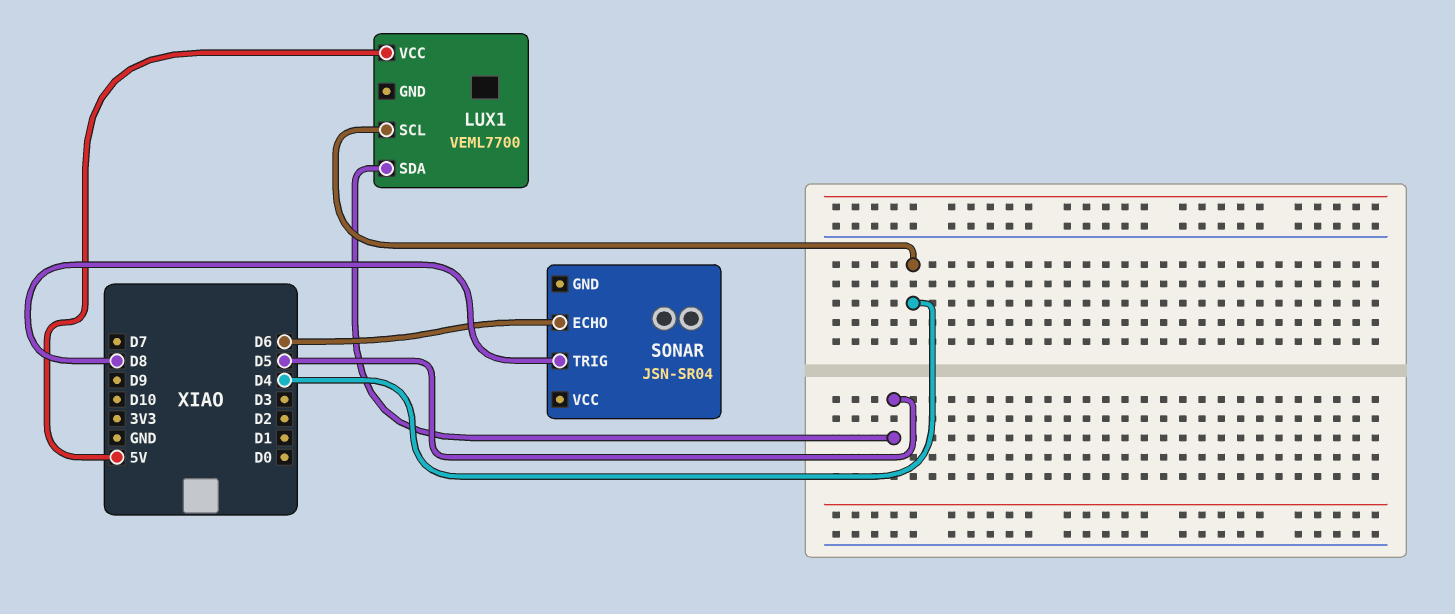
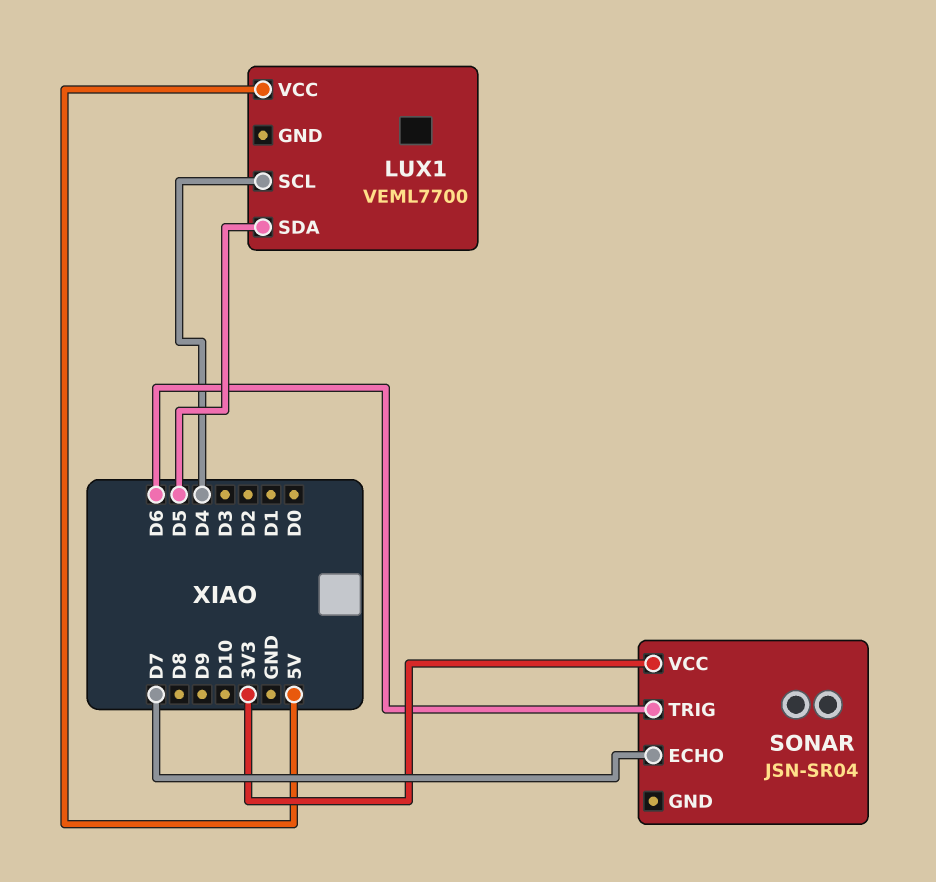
SONAR pin ECHO: D6 -> D7
SONAR pin TRIG: D8 -> D6
SONAR pin VCC: none -> 3V3

